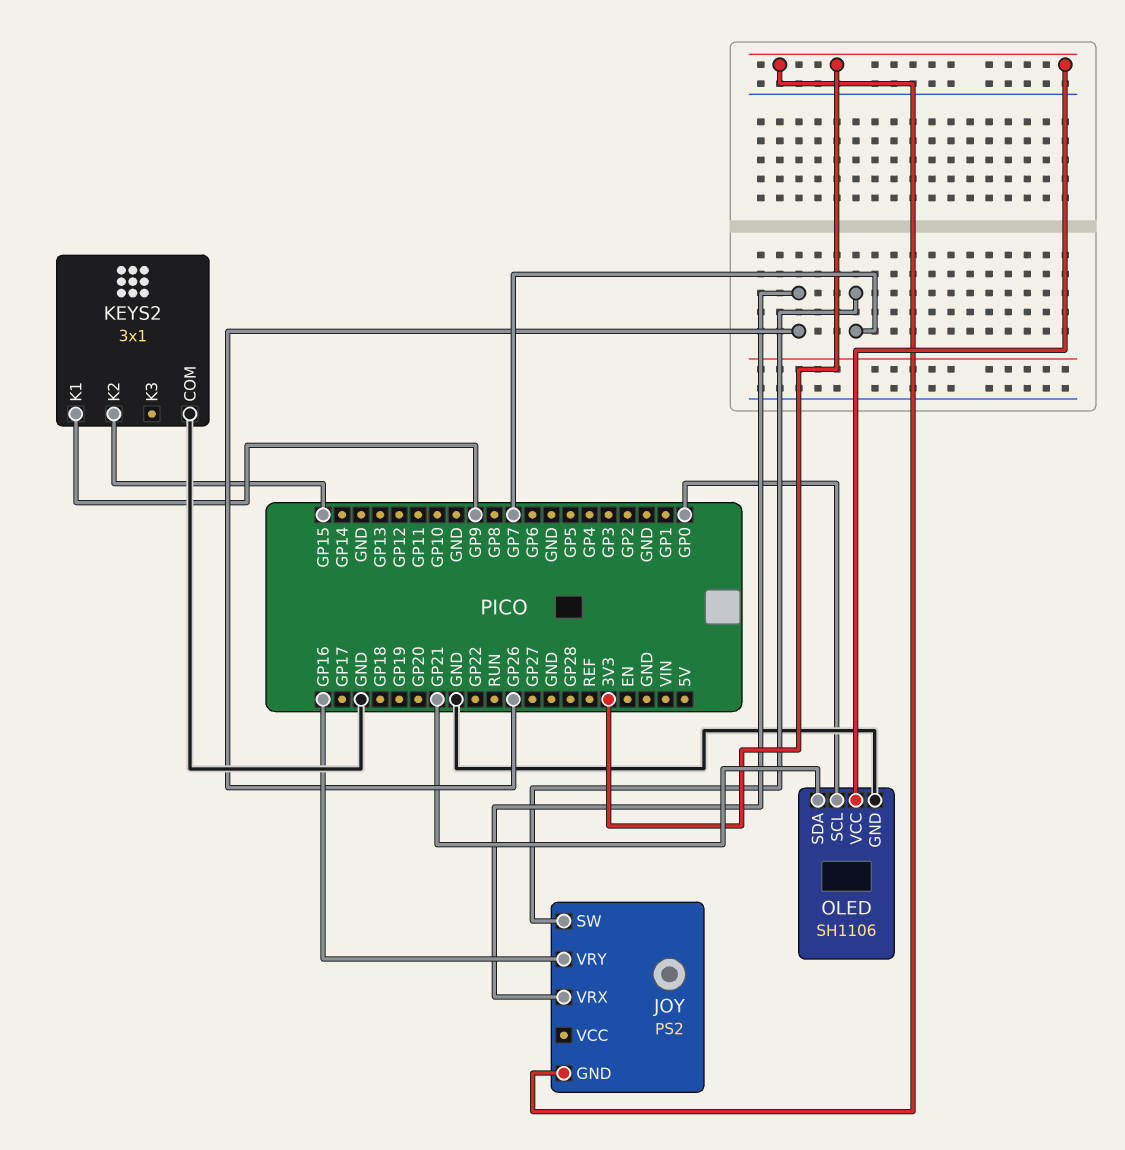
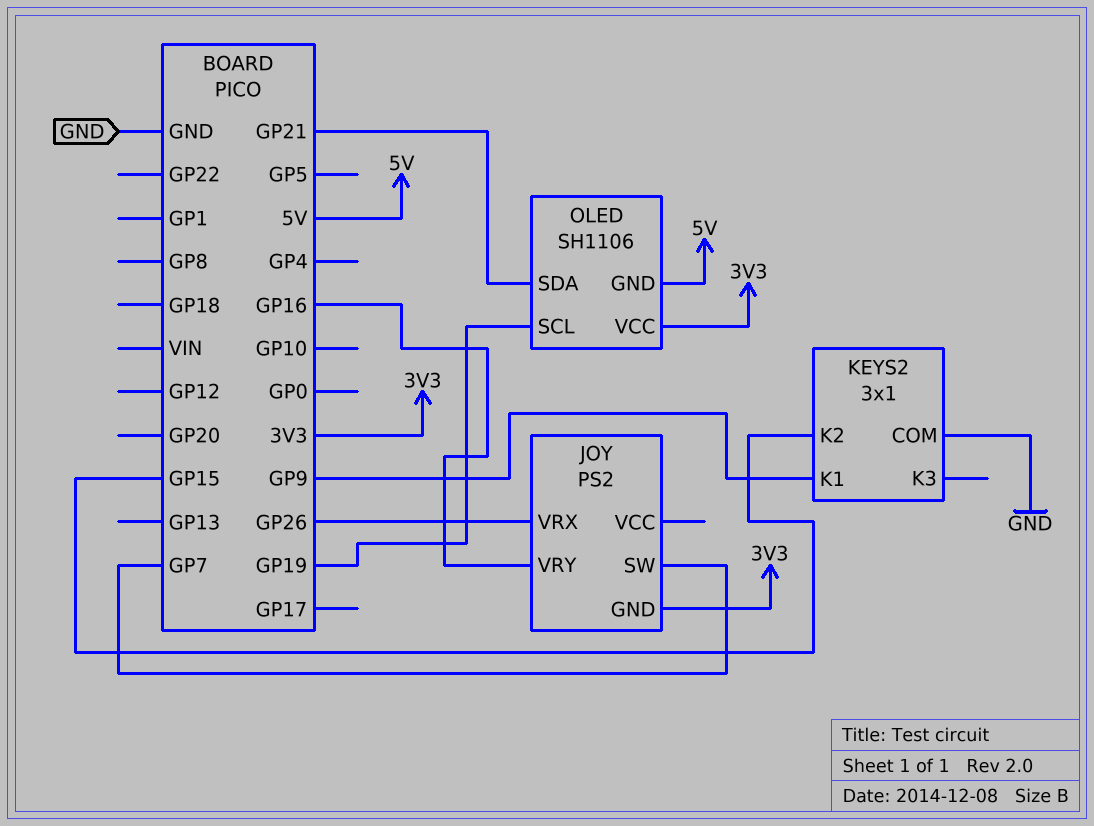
OLED pin GND: GND -> 5V
OLED pin SCL: GP0 -> GP19

